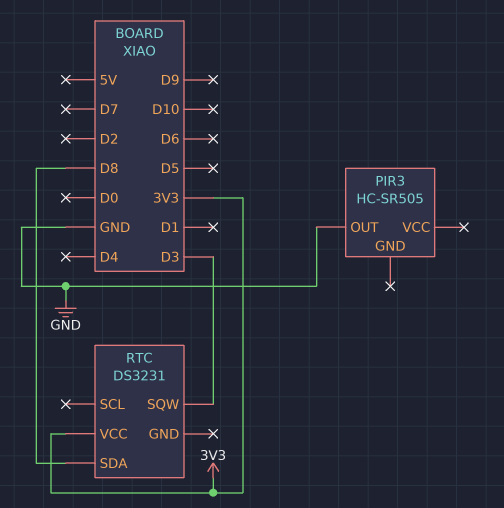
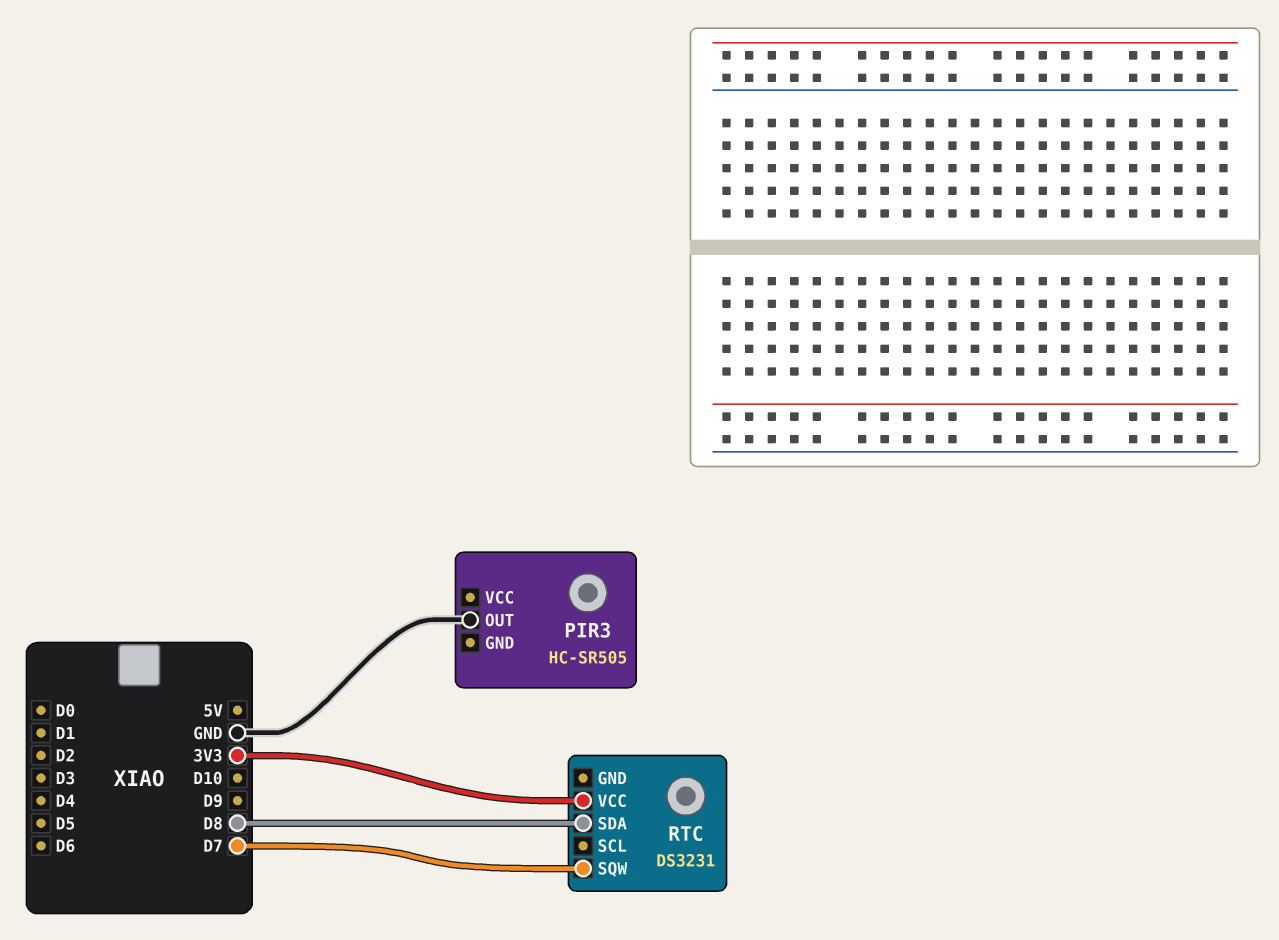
RTC pin SQW: D3 -> D7

